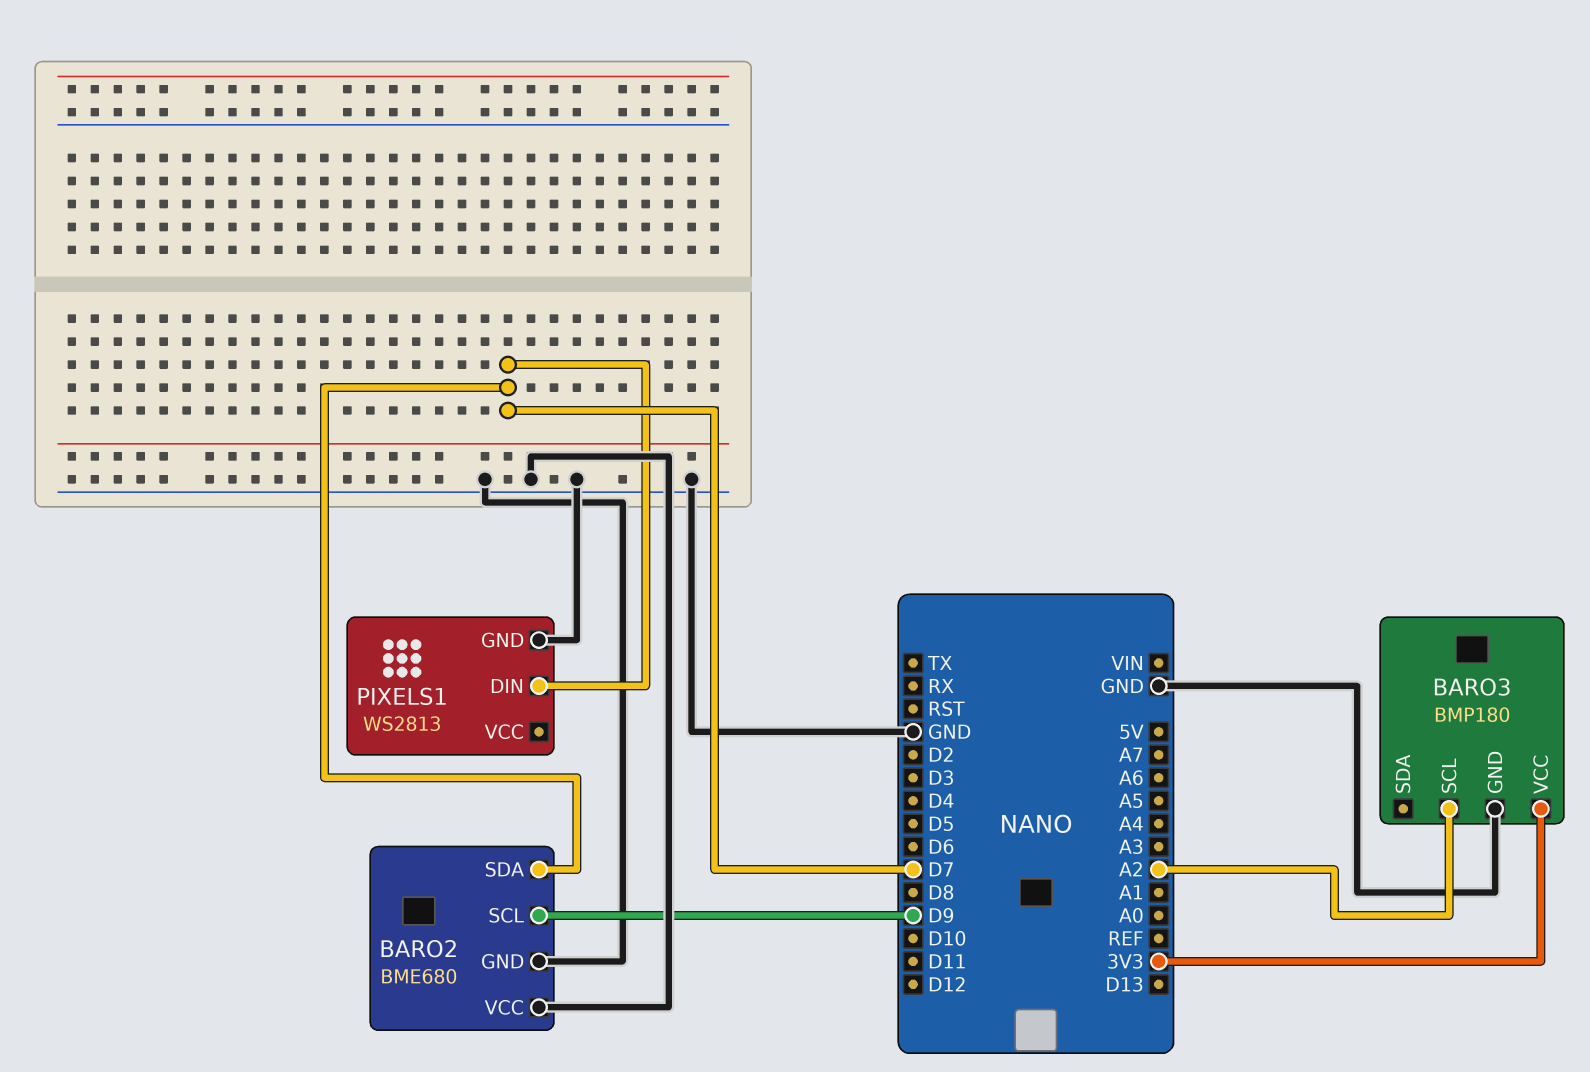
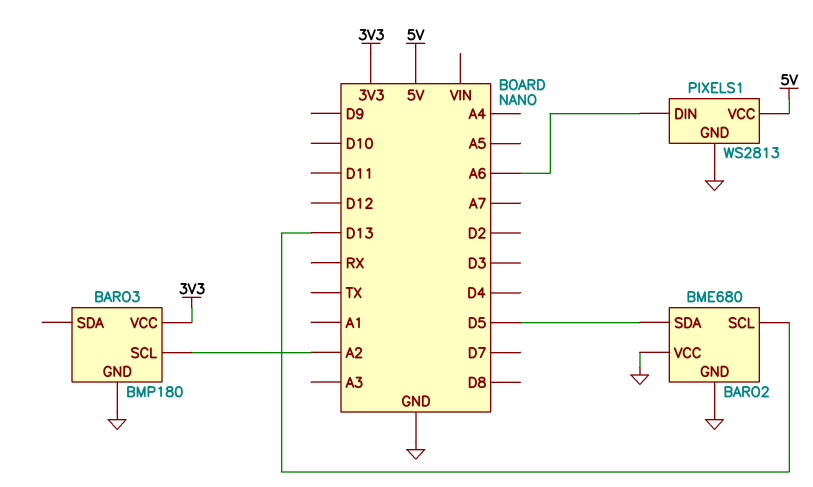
BARO2 pin SCL: D9 -> D13
BARO2 pin SDA: D7 -> D5
PIXELS1 pin DIN: D7 -> A6
PIXELS1 pin VCC: none -> 5V

